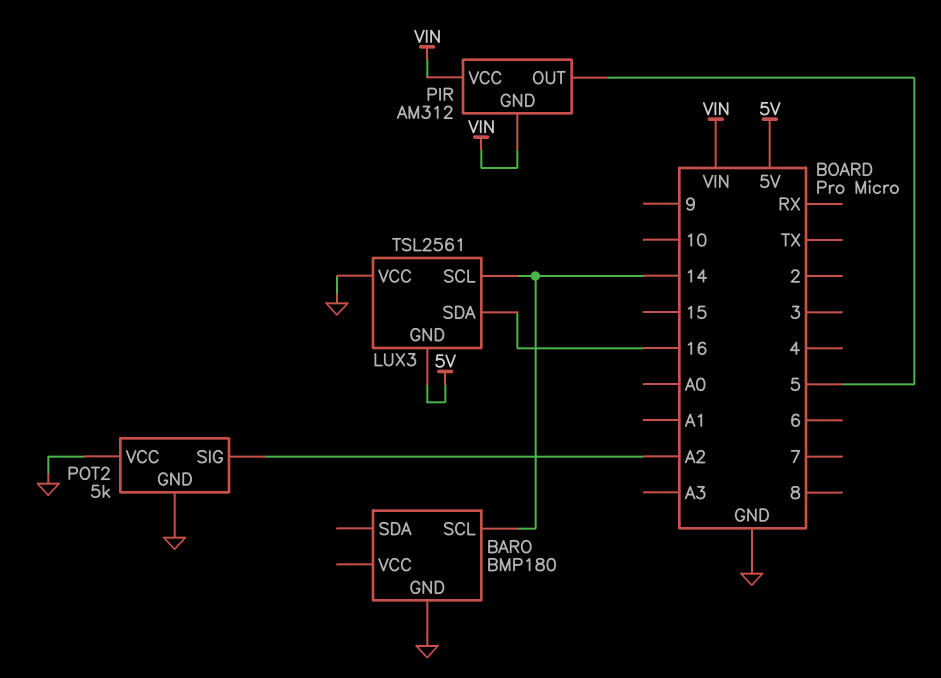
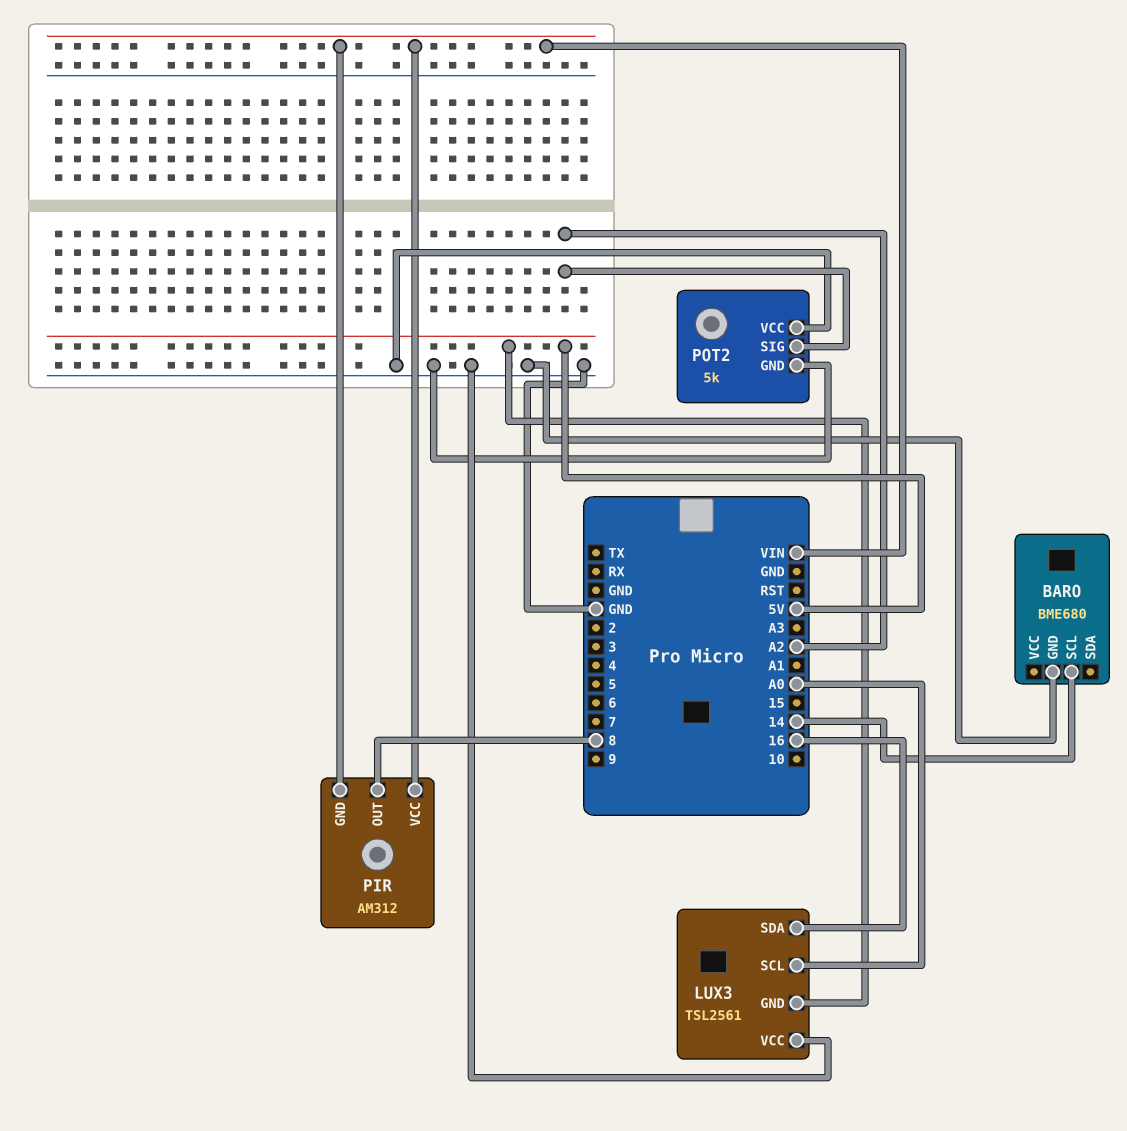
BARO: BMP180 -> BME680
LUX3 pin SCL: 14 -> A0
PIR pin OUT: 5 -> 8

